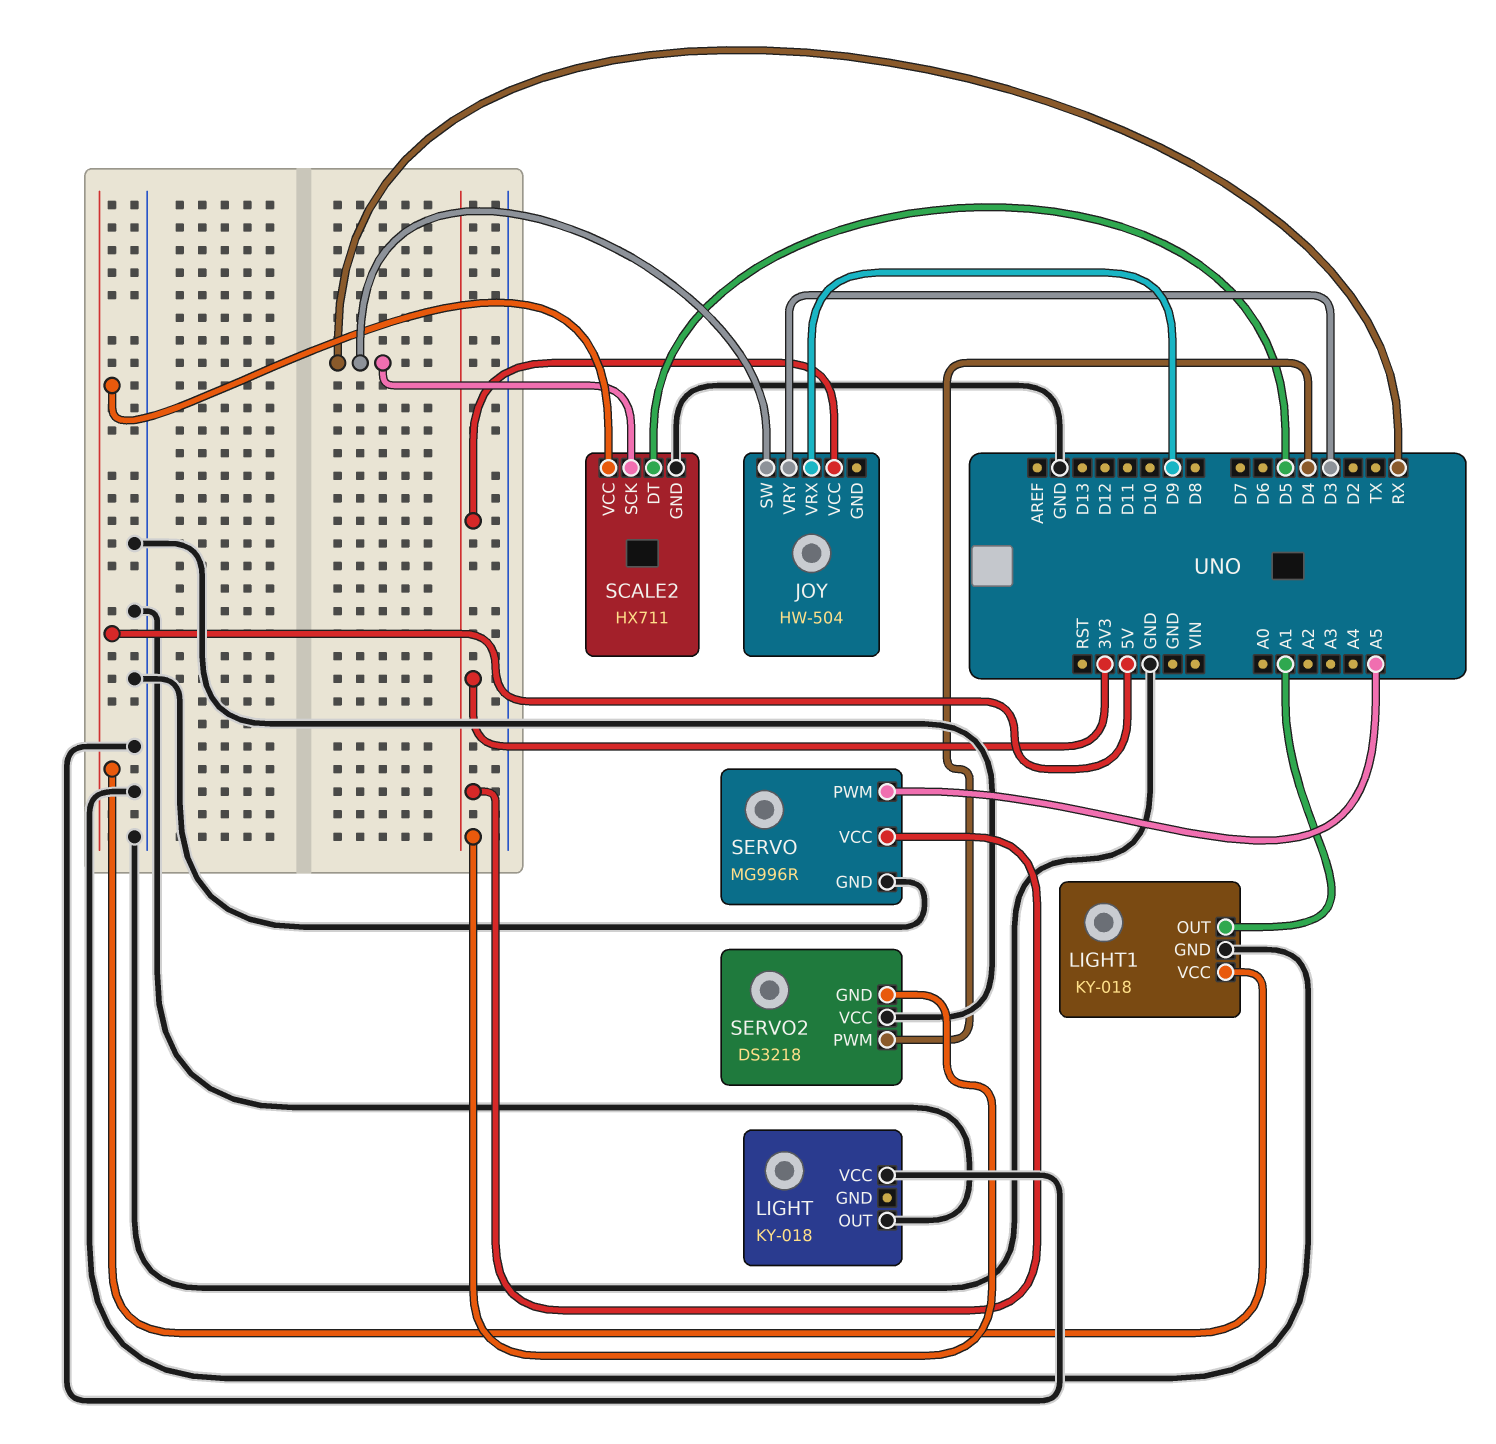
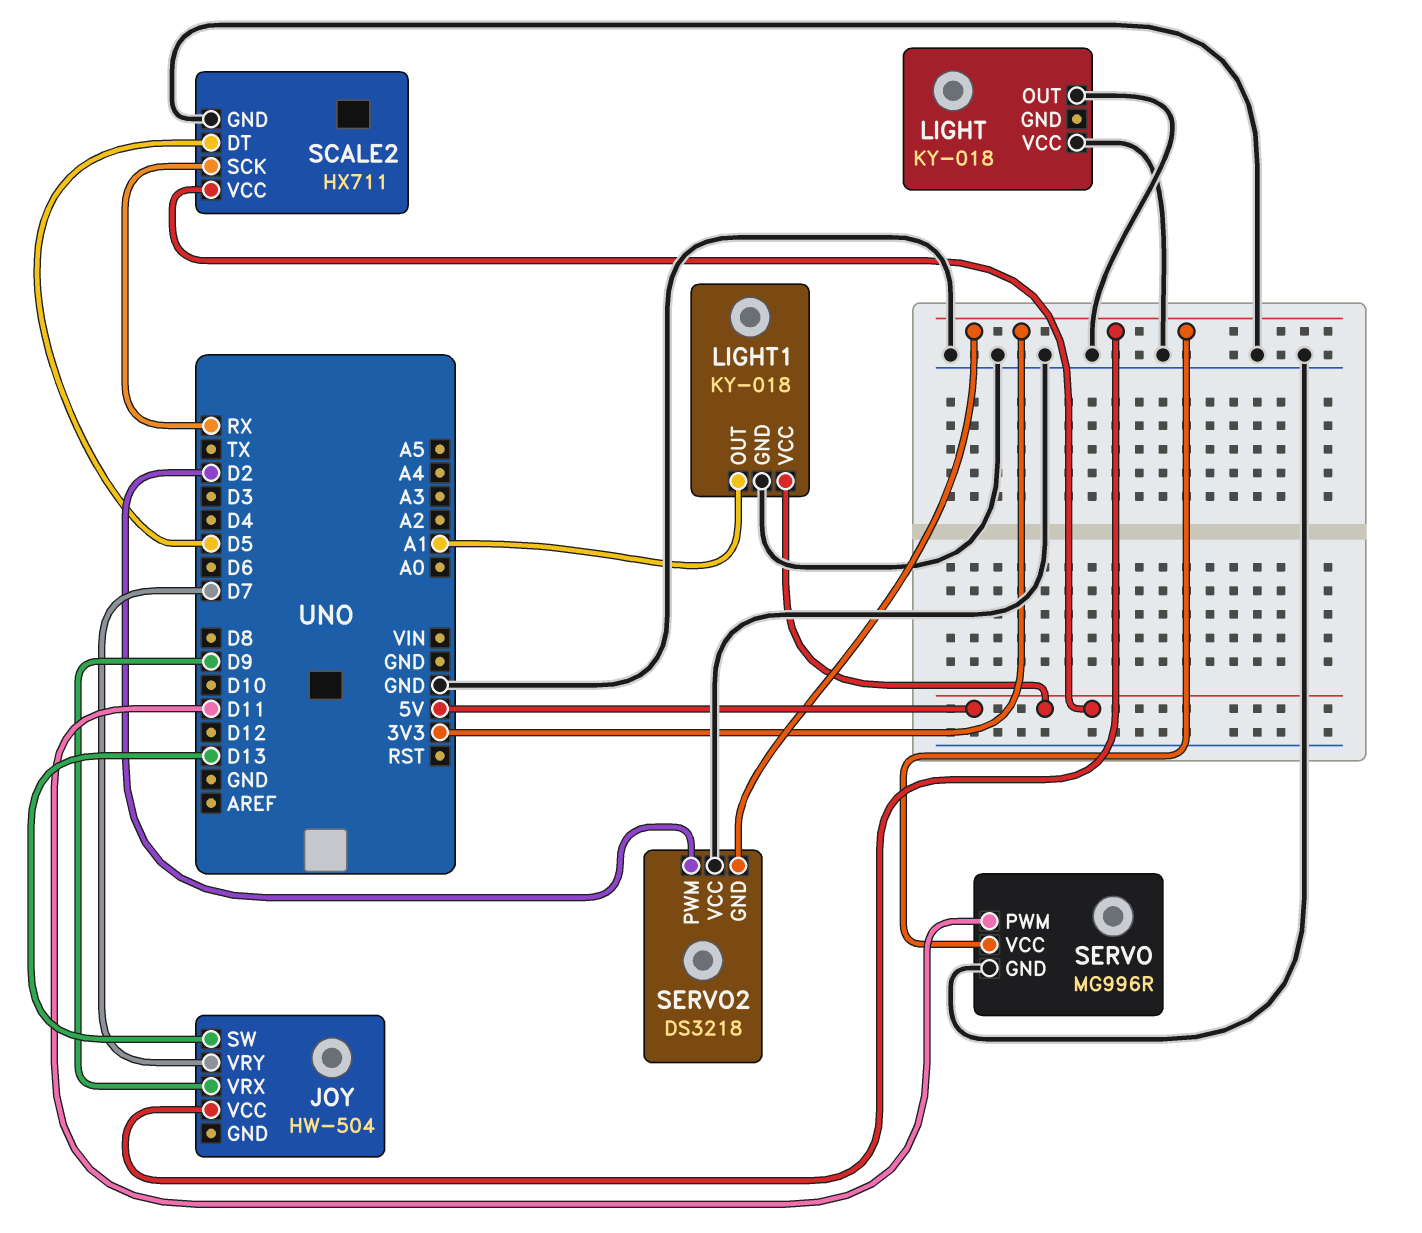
JOY pin SW: RX -> D13
JOY pin VRY: D3 -> D7
SERVO pin PWM: A5 -> D11
SERVO2 pin PWM: D4 -> D2

